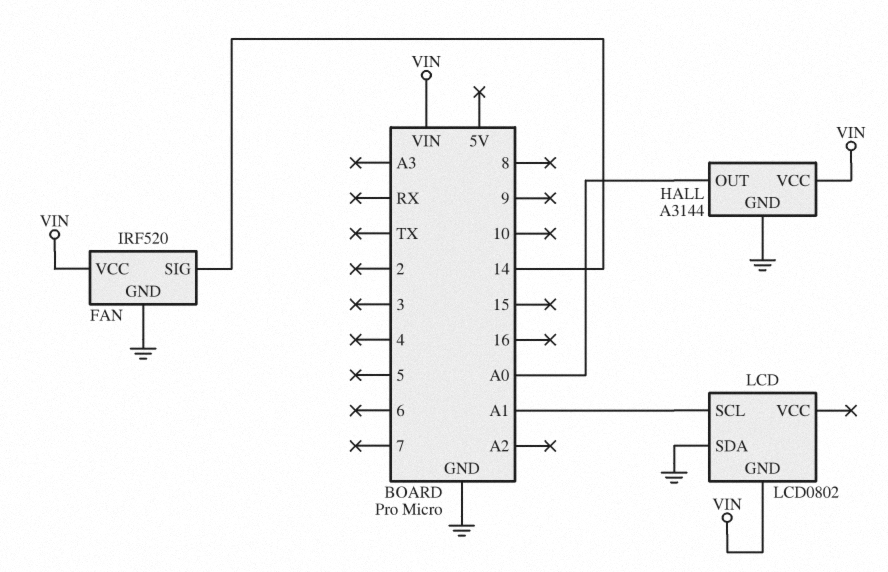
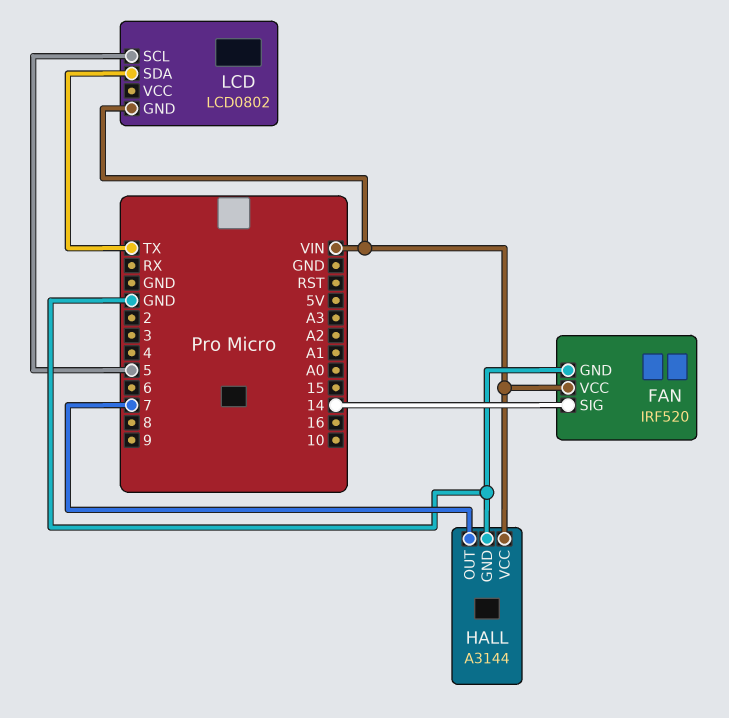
HALL pin OUT: A0 -> 7
LCD pin SCL: A1 -> 5
LCD pin SDA: GND -> TX

